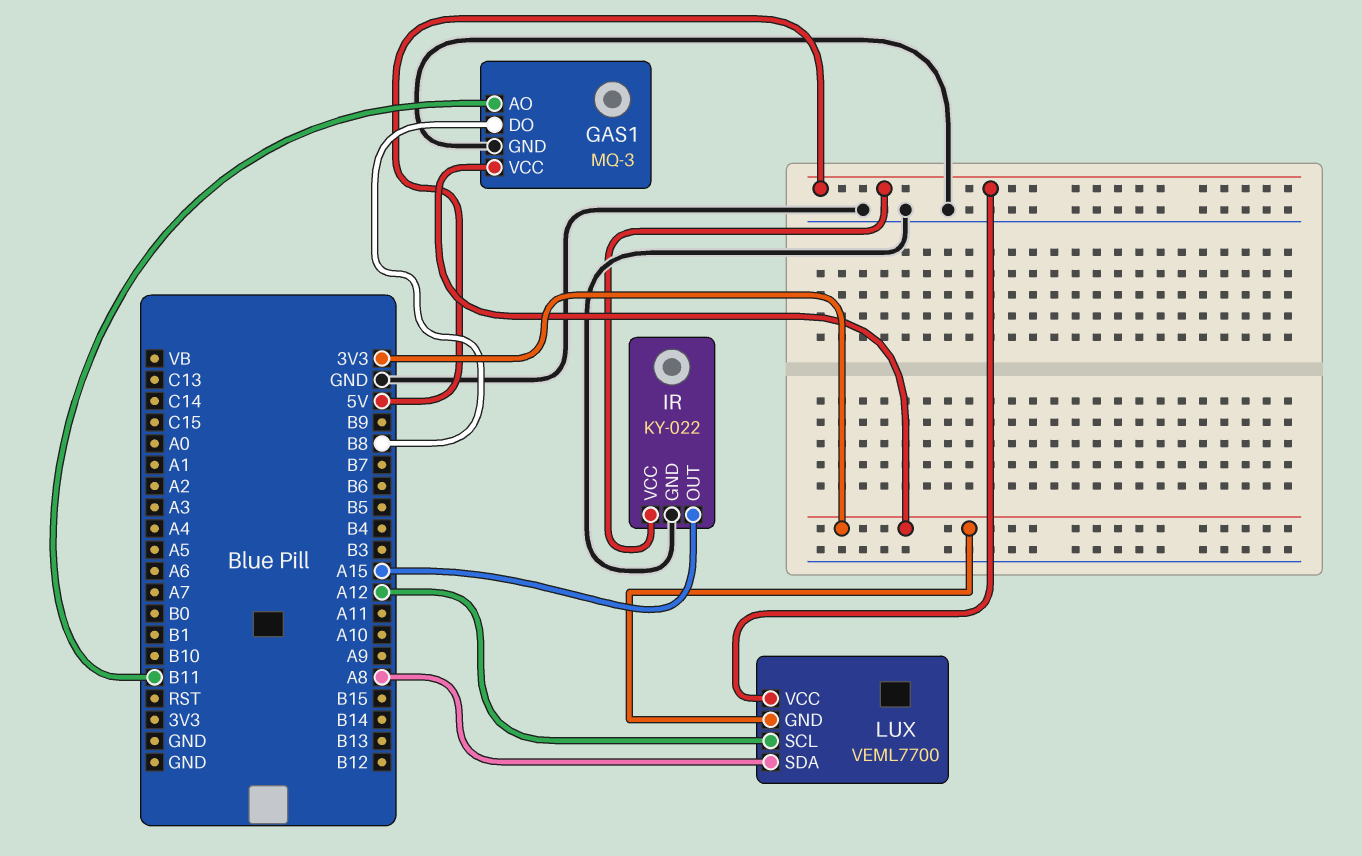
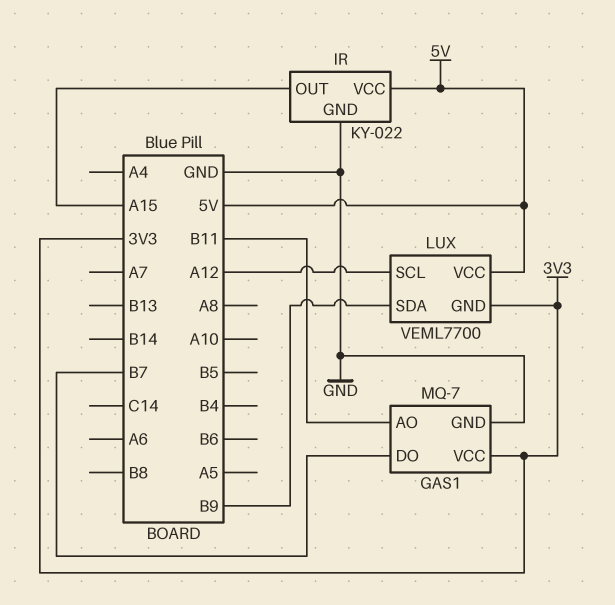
GAS1: MQ-3 -> MQ-7
GAS1 pin DO: B8 -> B7
LUX pin SDA: A8 -> B9

